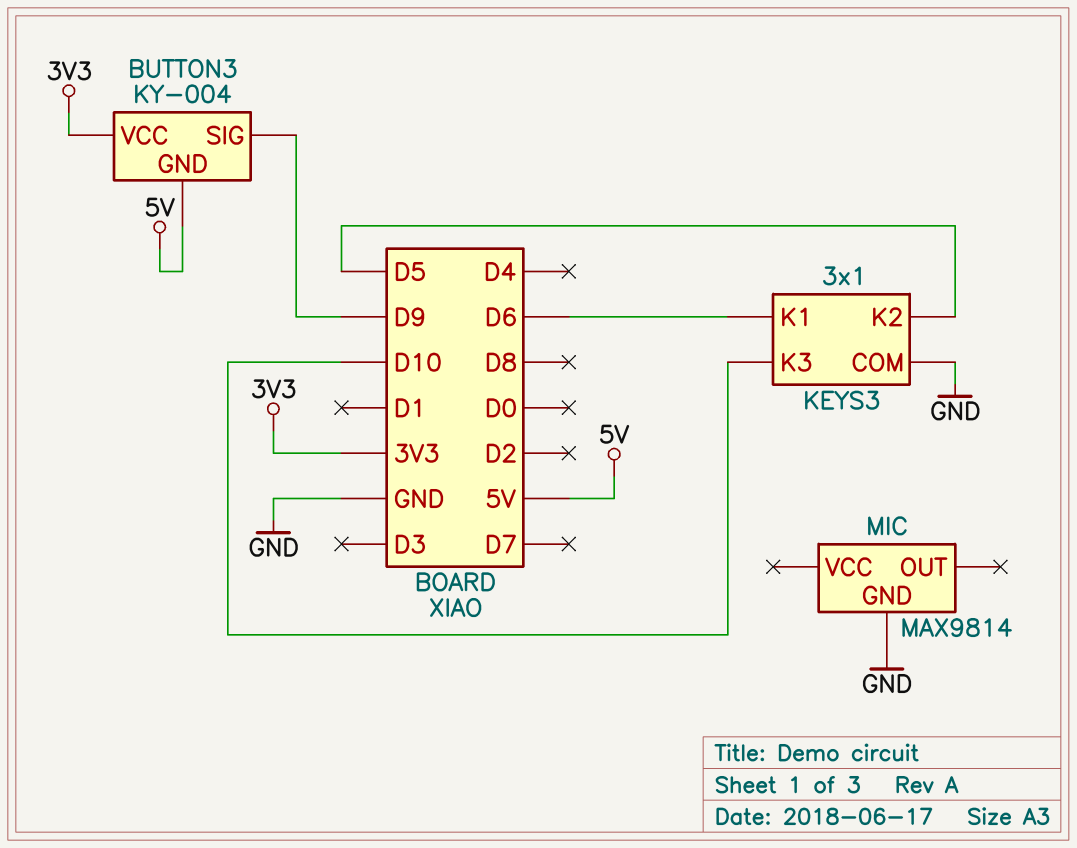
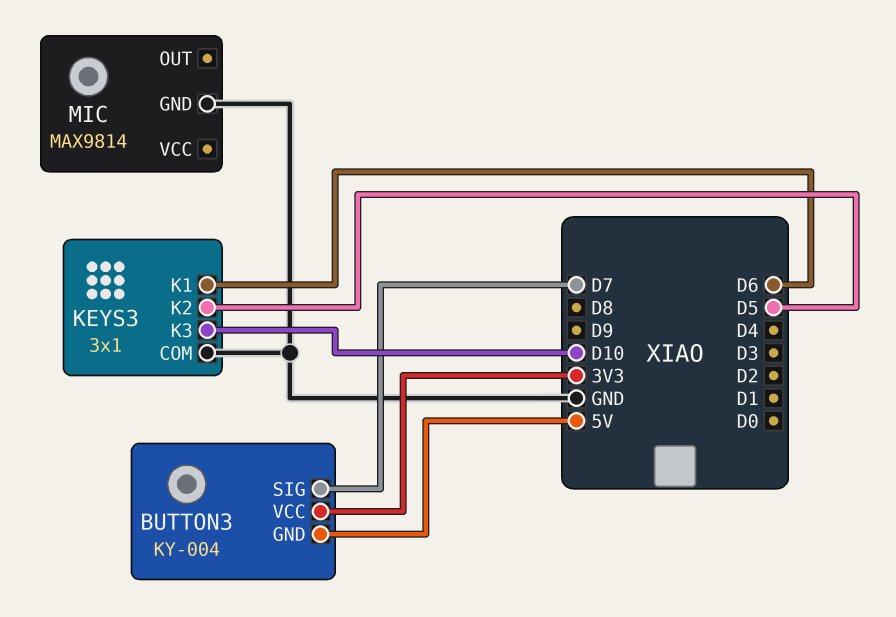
BUTTON3 pin SIG: D9 -> D7

